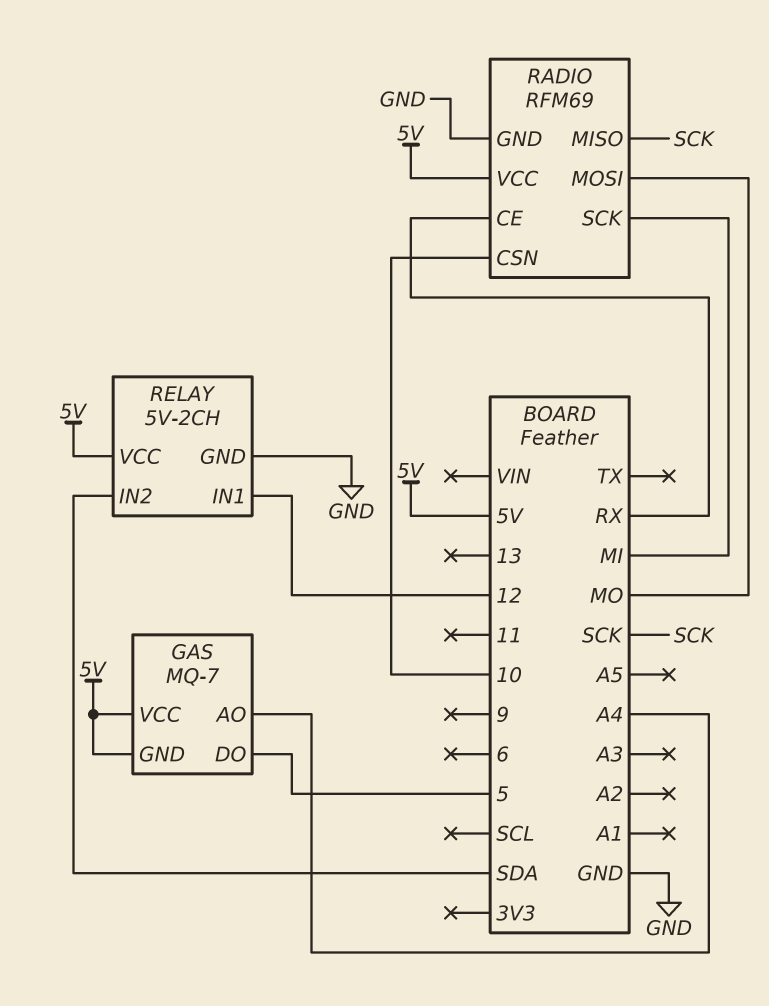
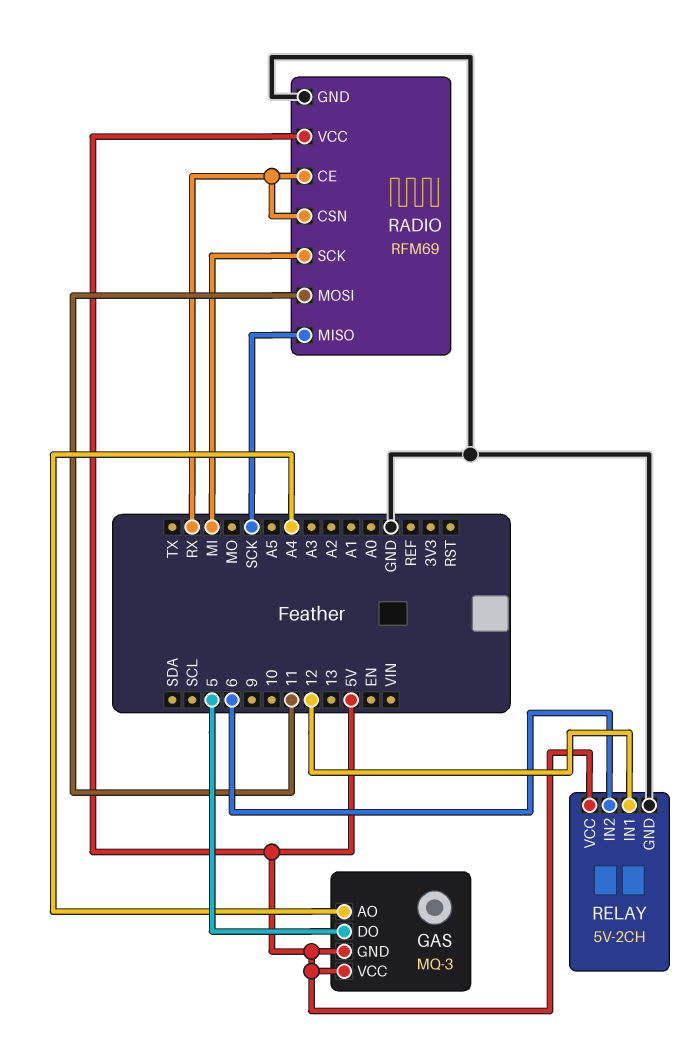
GAS: MQ-7 -> MQ-3
RADIO pin CSN: 10 -> RX
RADIO pin MOSI: MO -> 11
RELAY pin IN2: SDA -> 6

